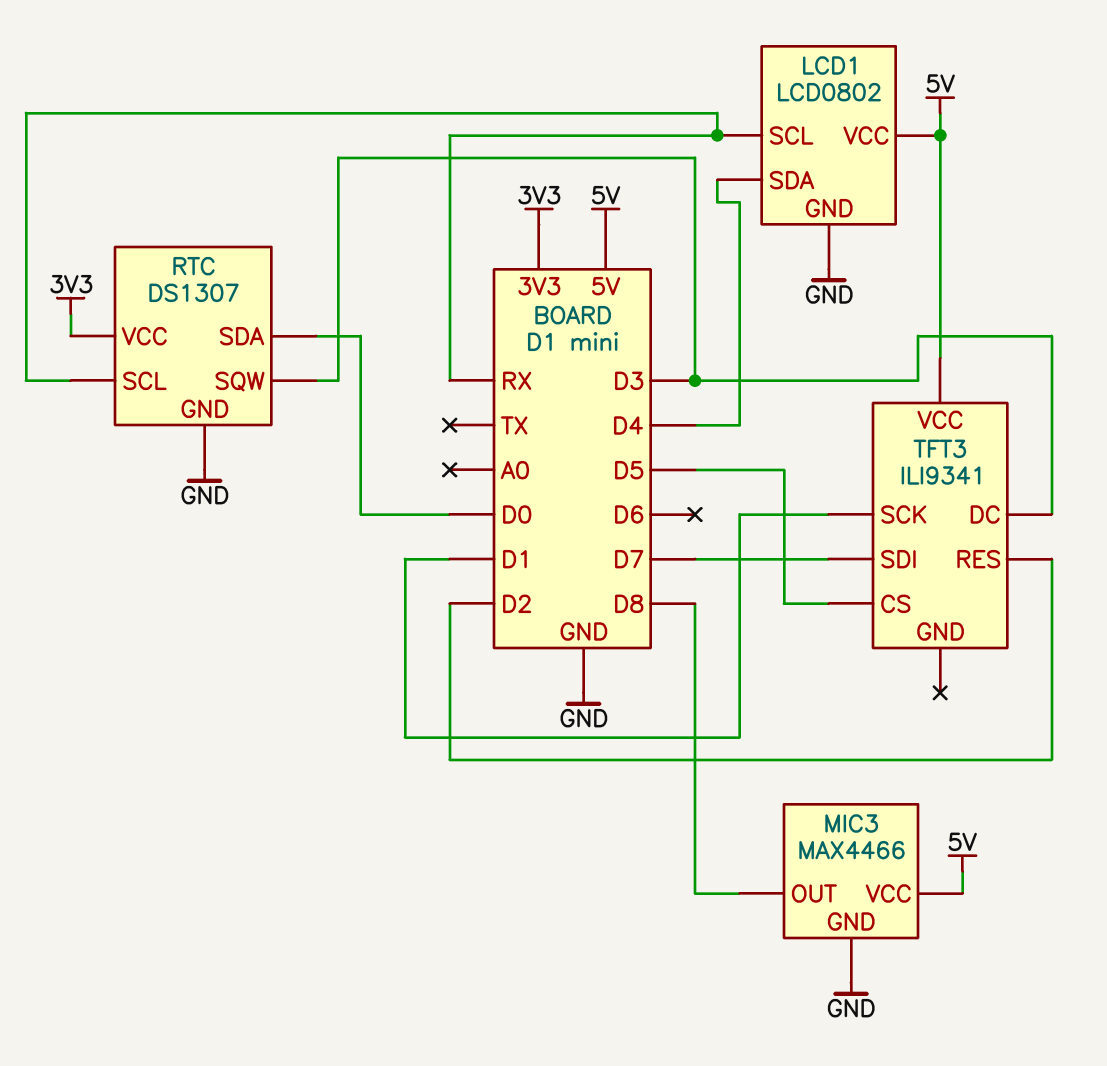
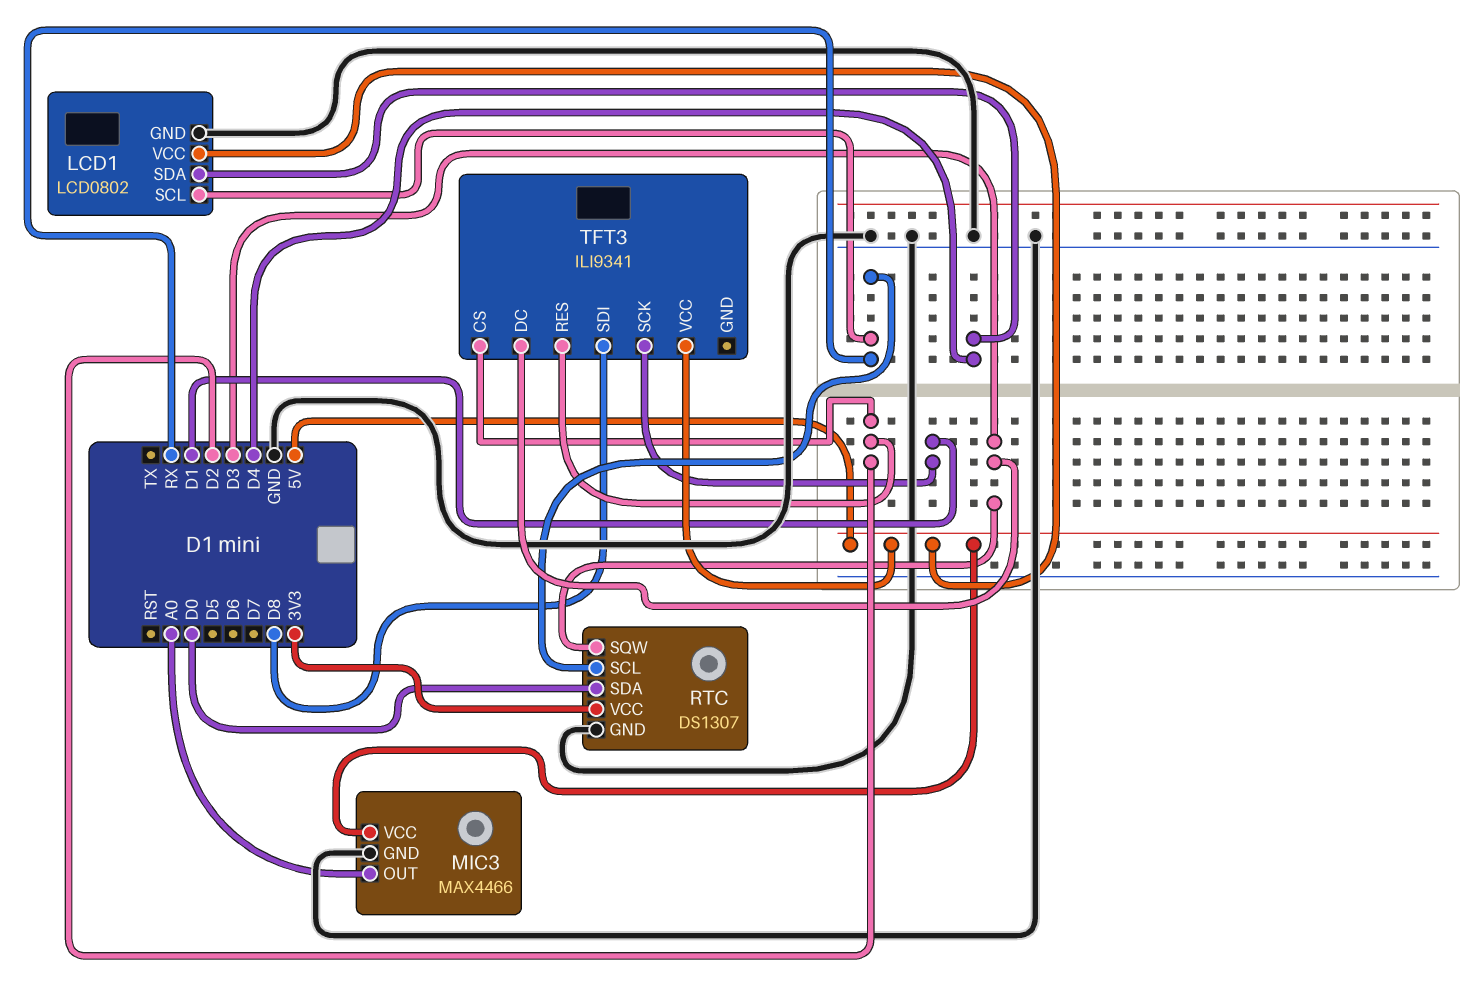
MIC3 pin OUT: D8 -> A0
TFT3 pin CS: D5 -> D2
TFT3 pin SDI: D7 -> D8

